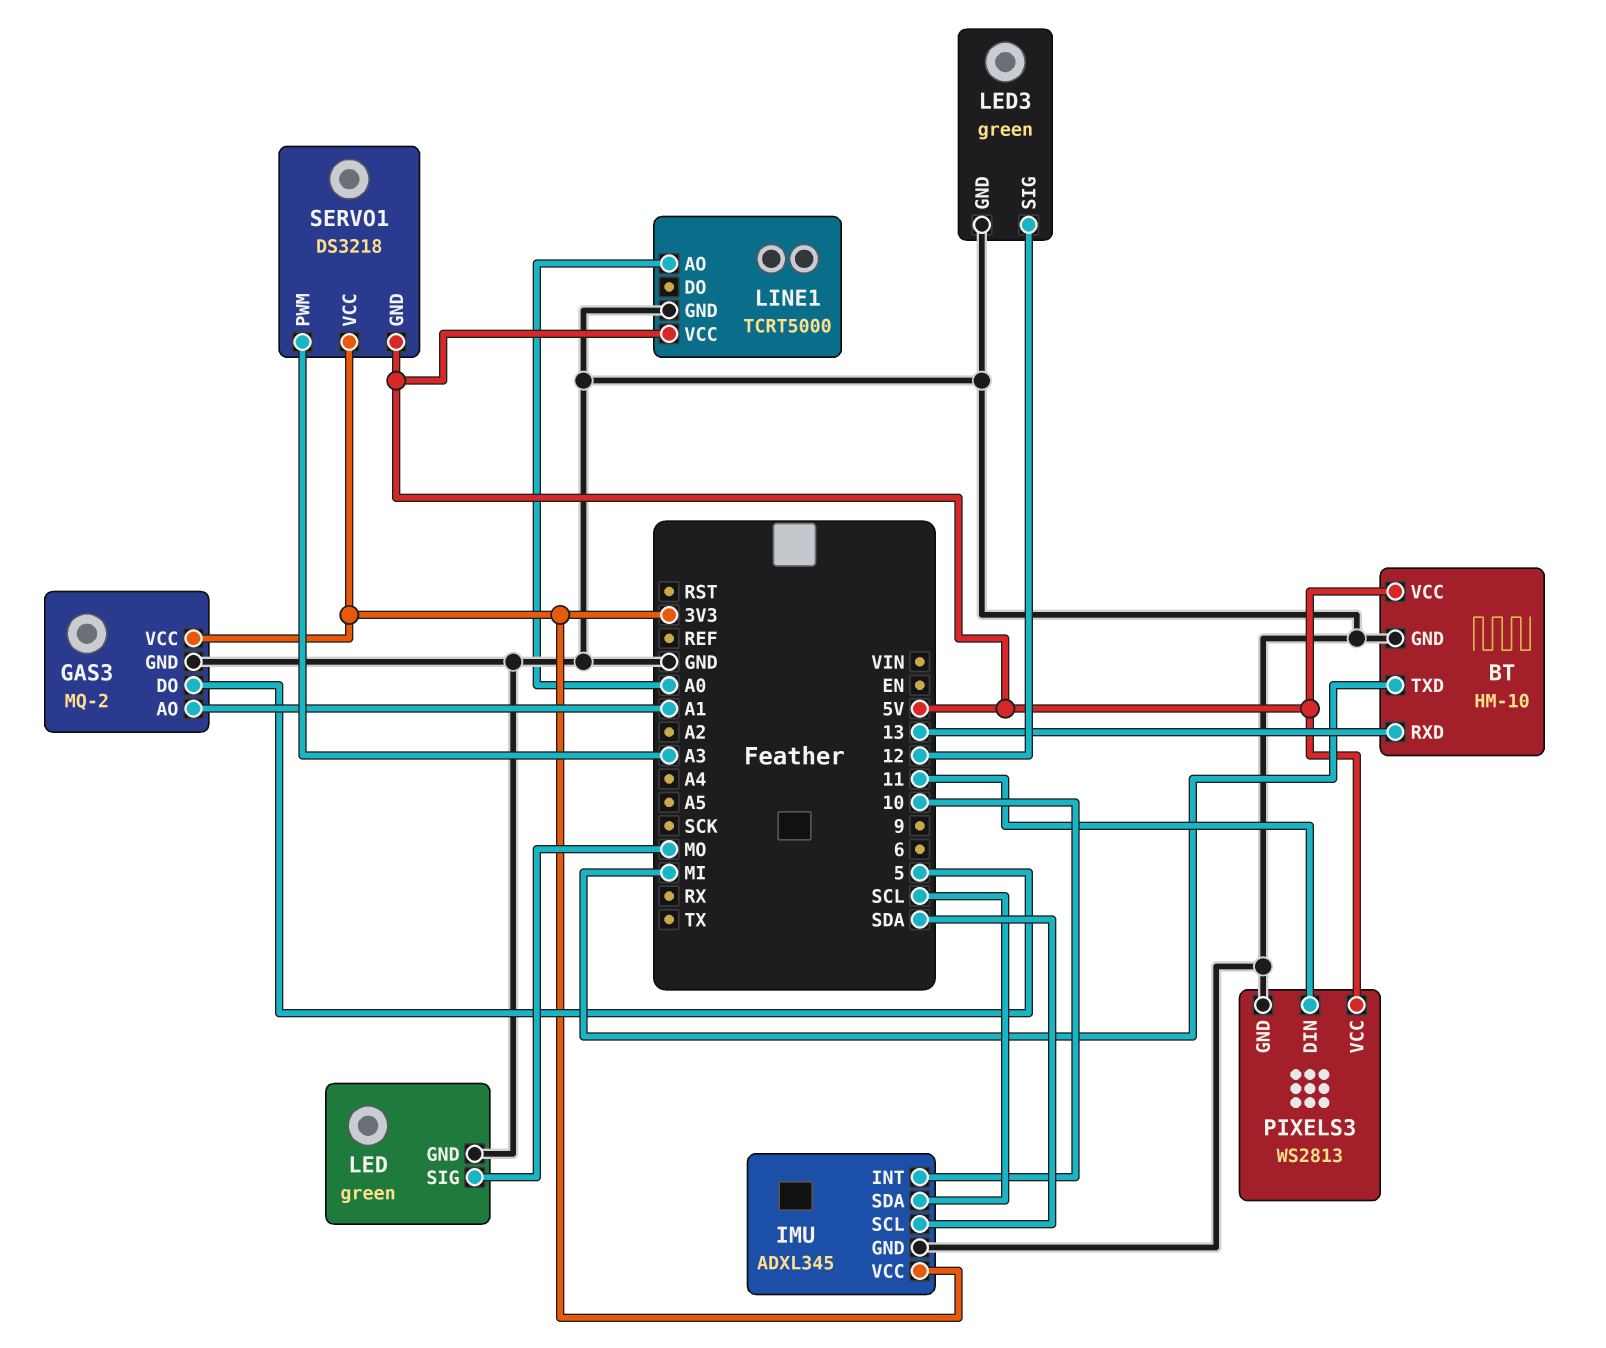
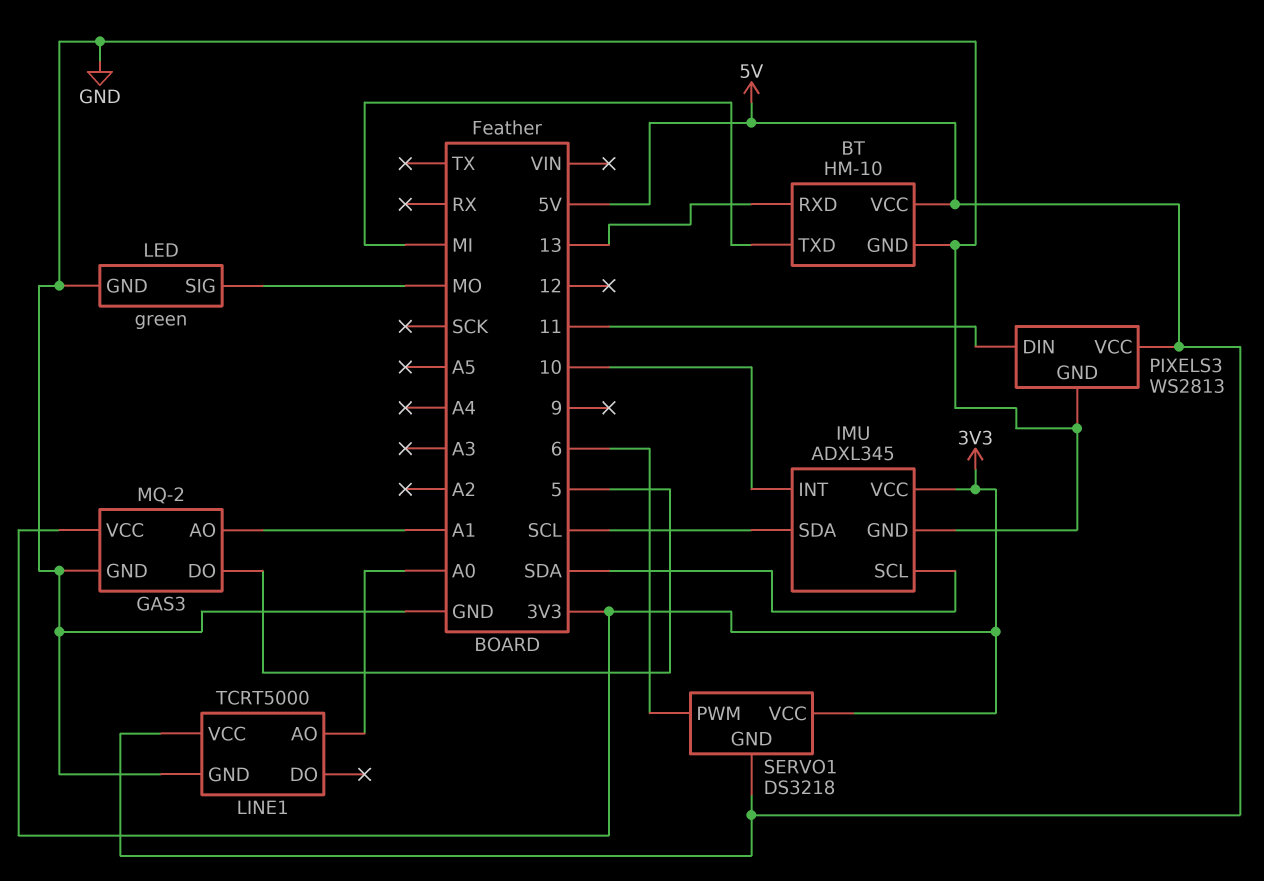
LED3: green -> none
LED3 pin GND: GND -> none
LED3 pin SIG: 12 -> none
SERVO1 pin PWM: A3 -> 6

